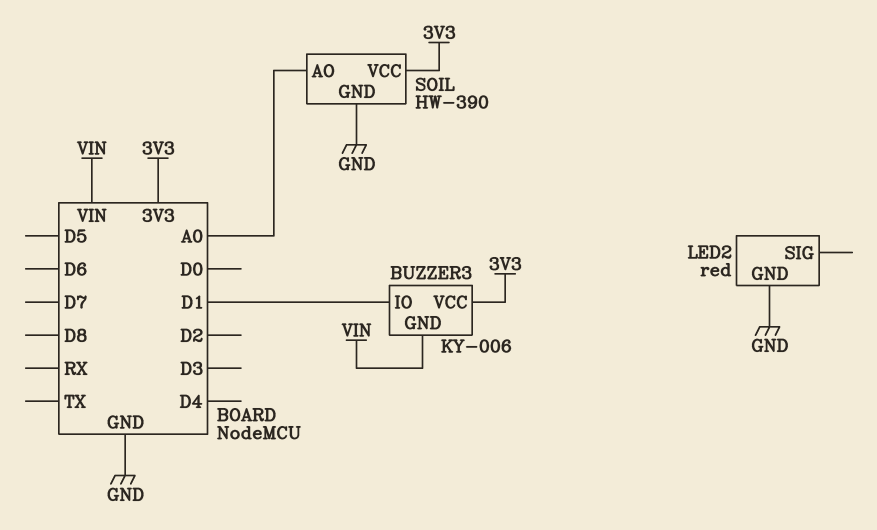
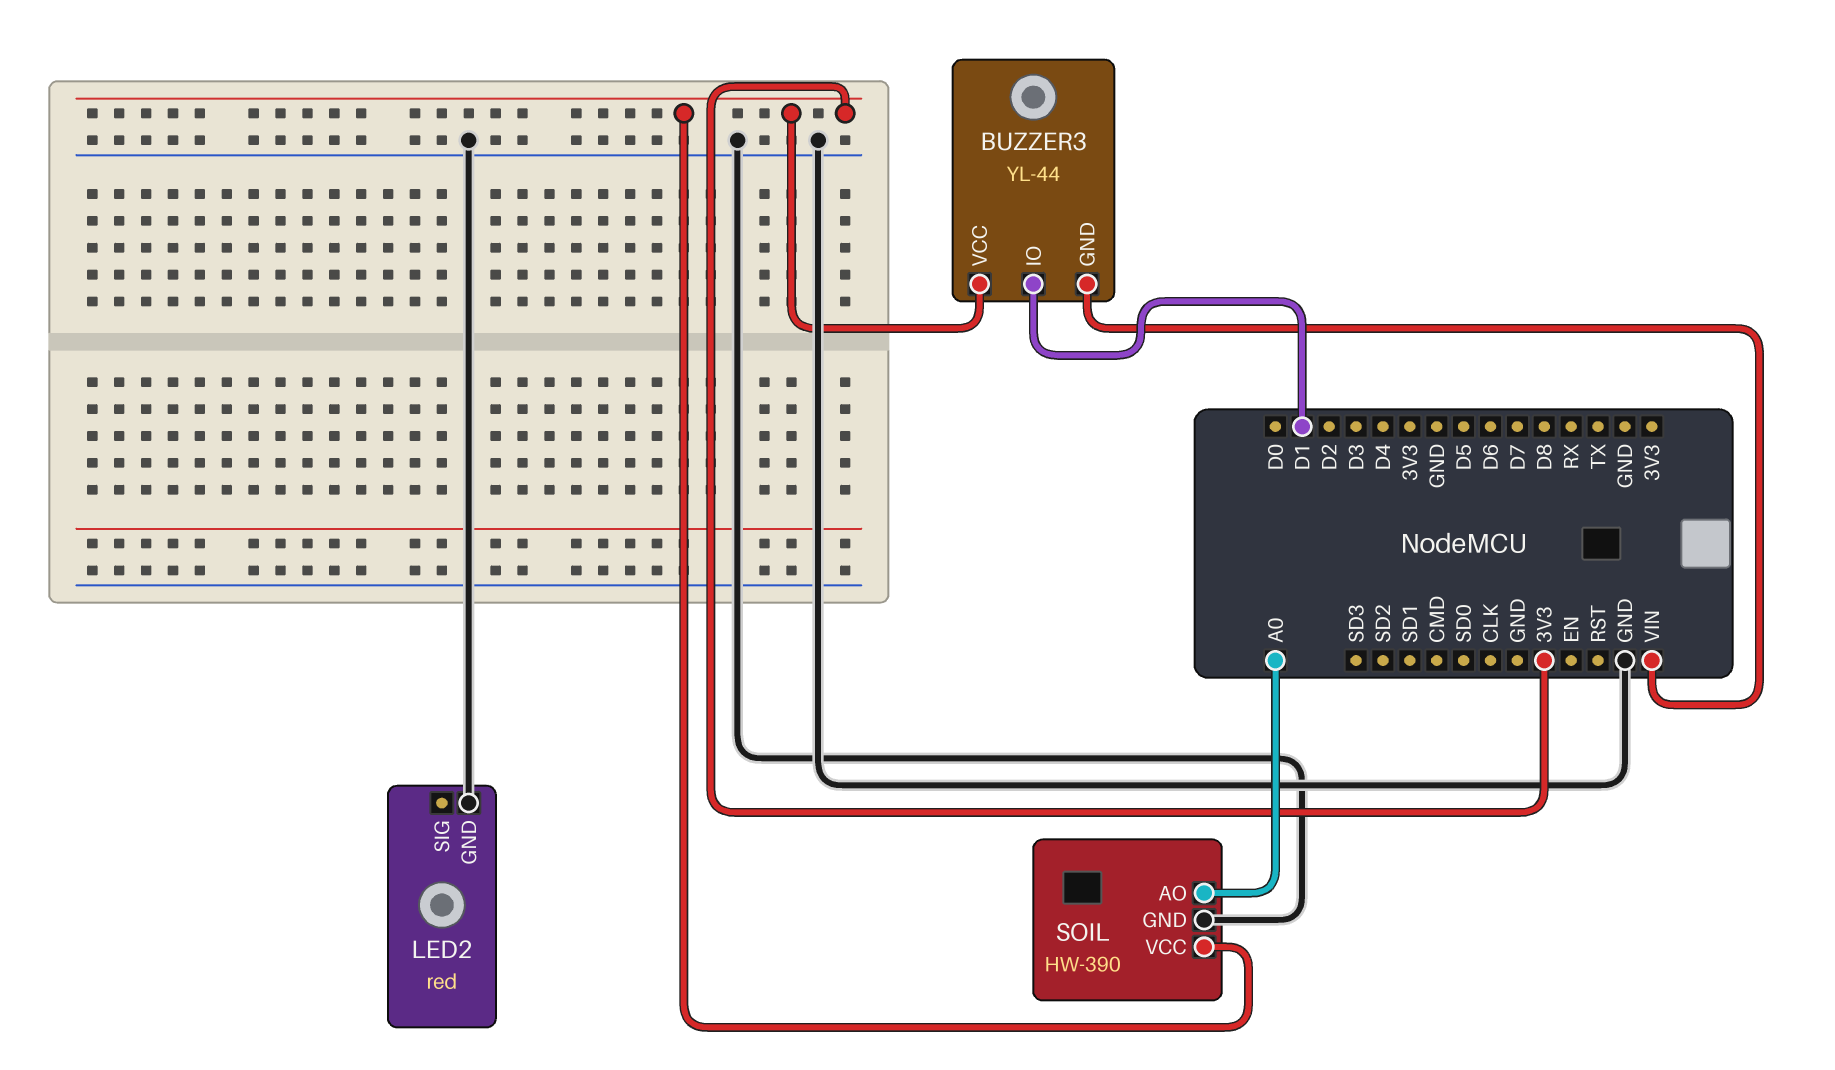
BUZZER3: KY-006 -> YL-44

